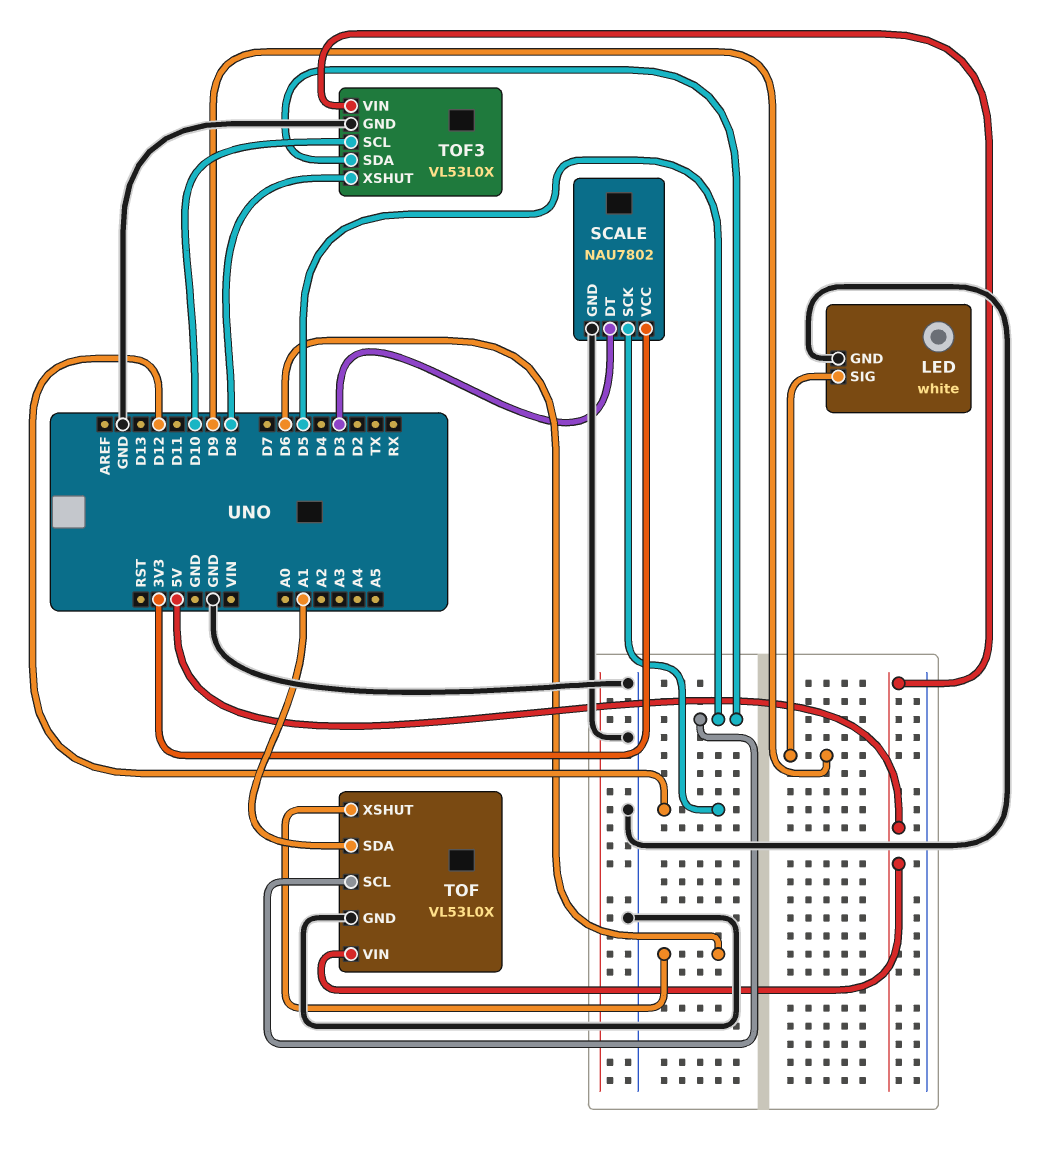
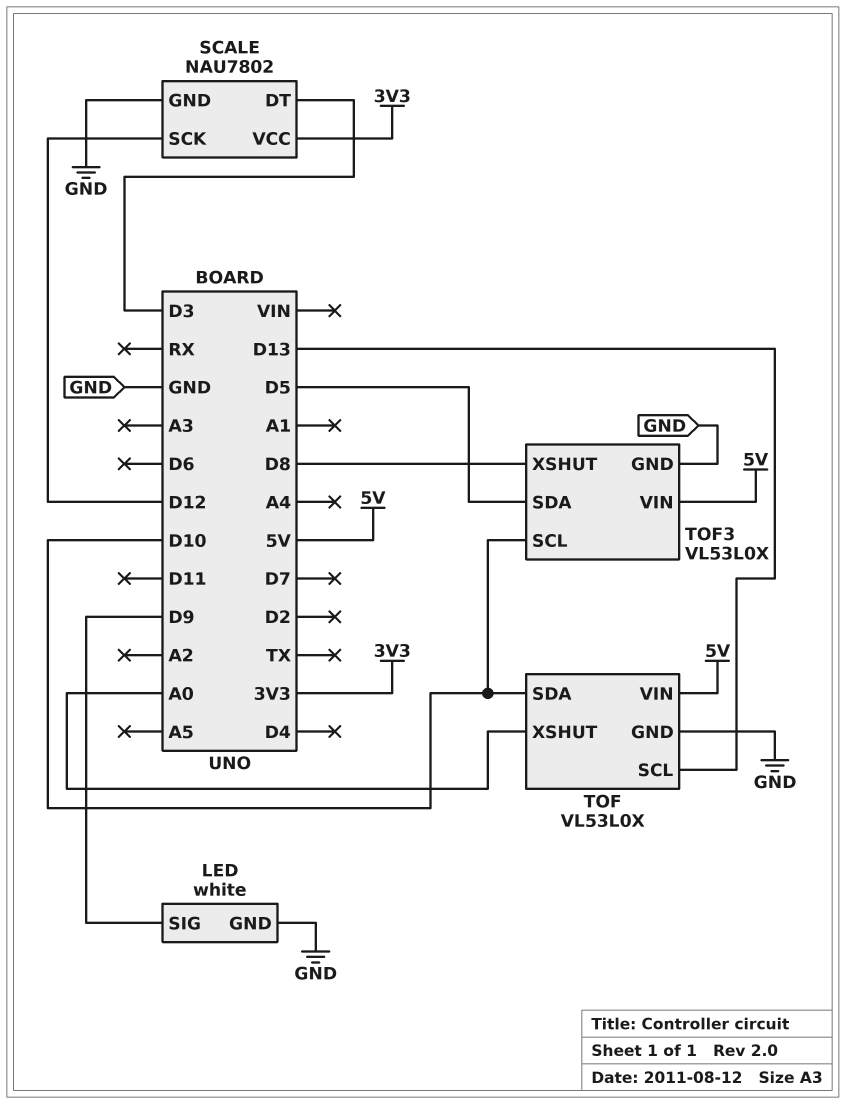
TOF pin SCL: D5 -> D13
TOF pin SDA: A1 -> D10
TOF pin XSHUT: D6 -> A0

